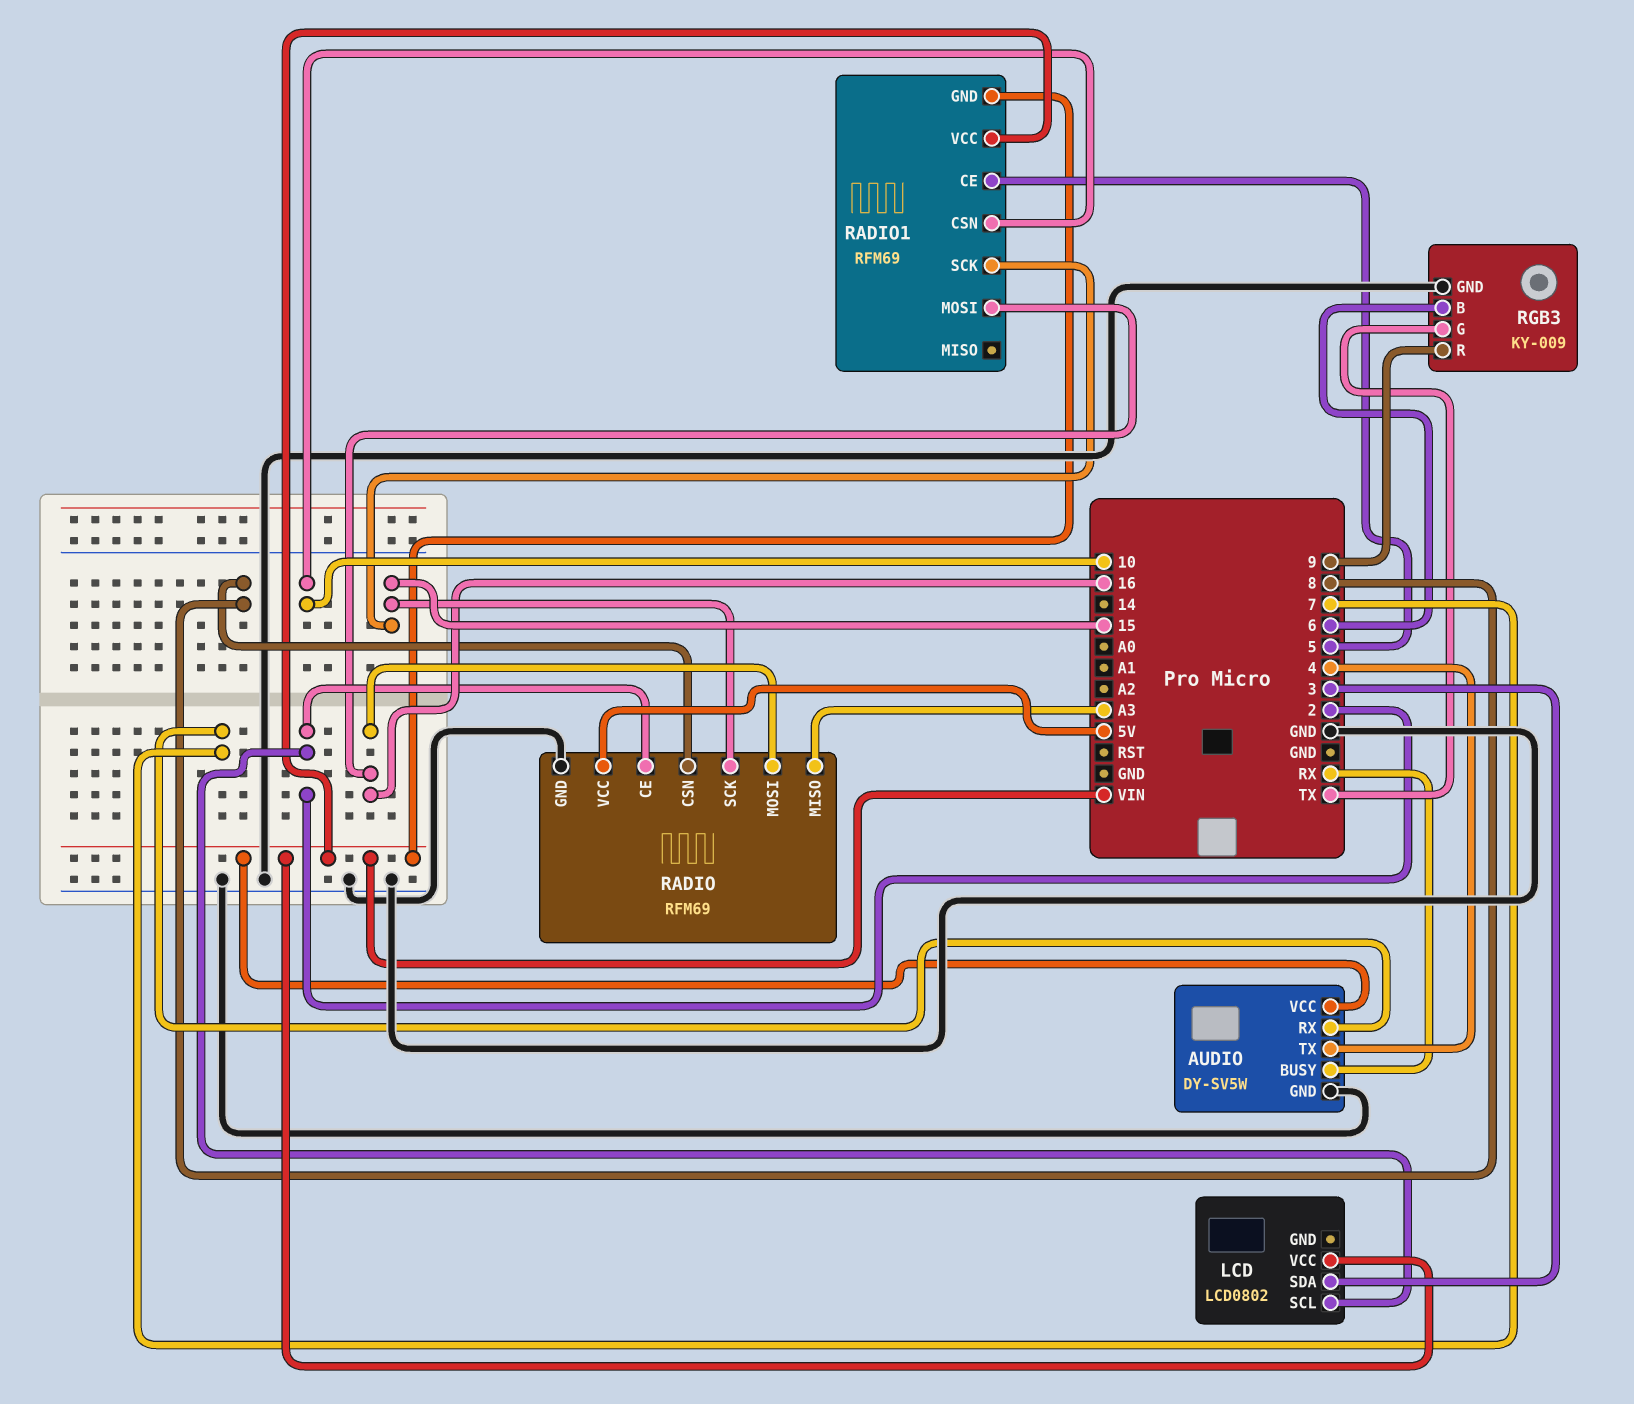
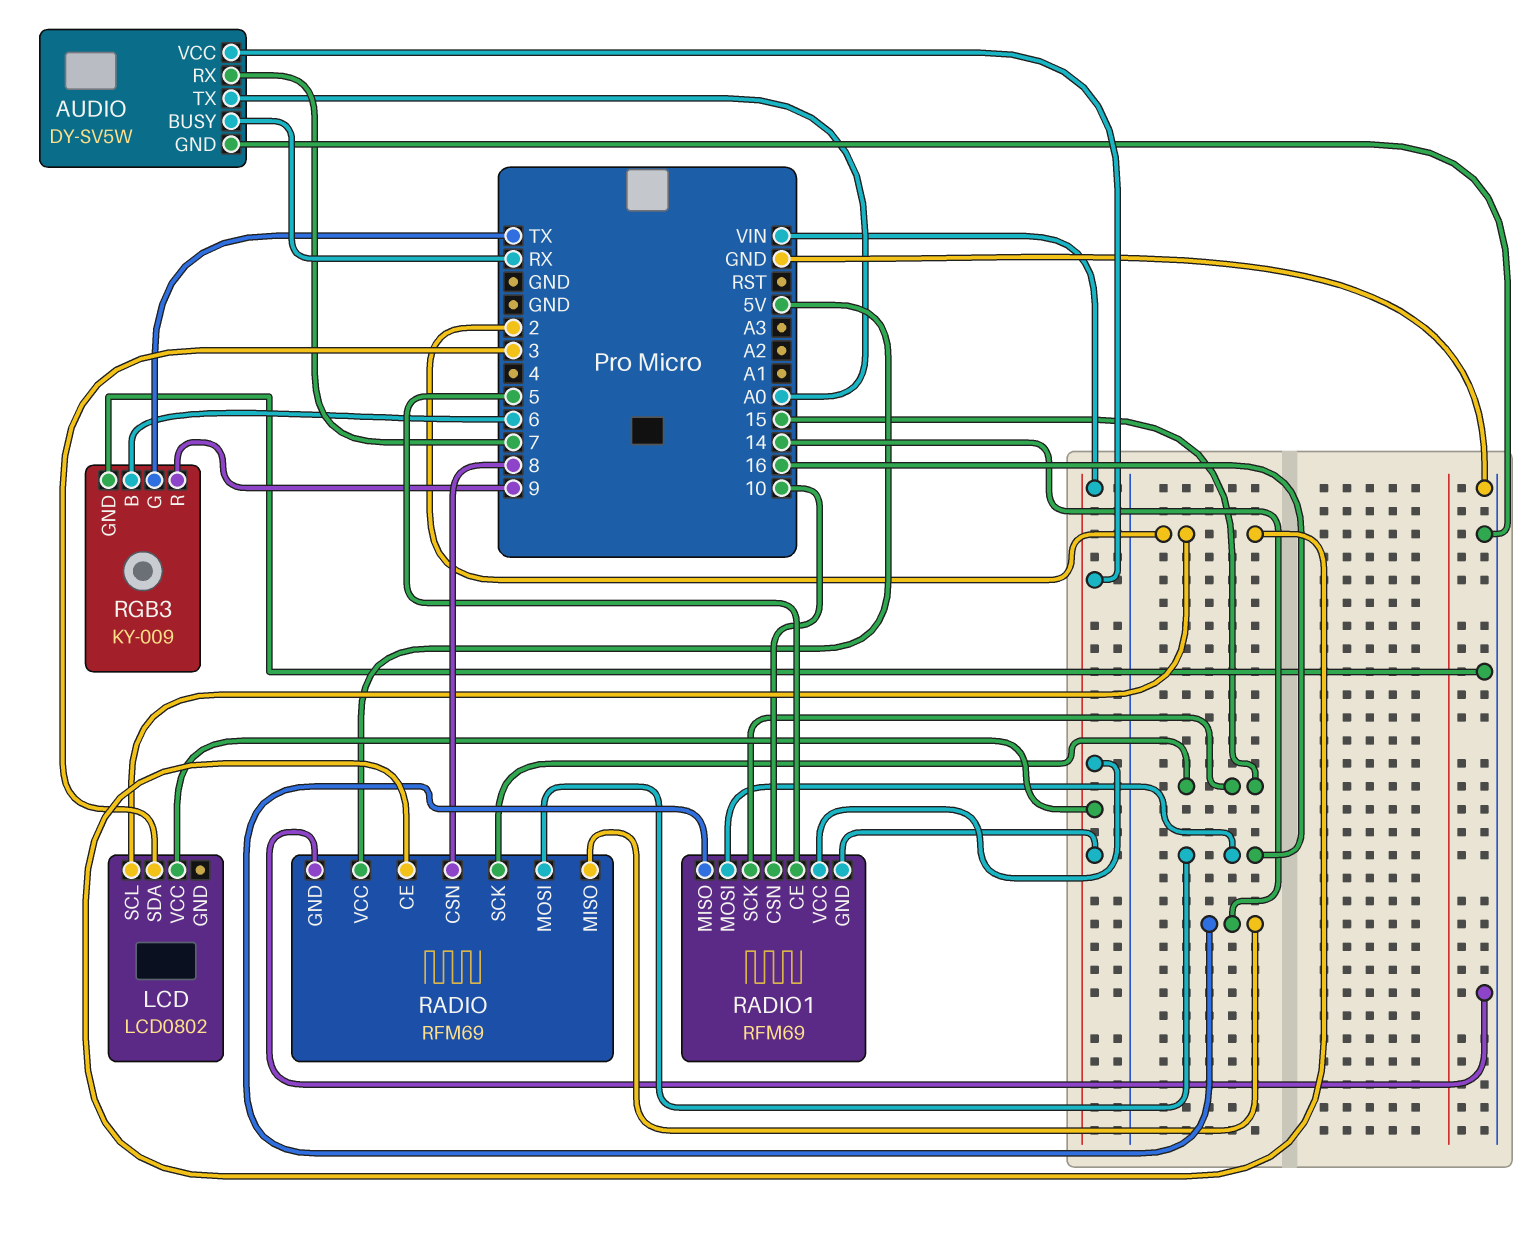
AUDIO pin TX: 4 -> A0
RADIO pin MISO: A3 -> 14
RADIO1 pin MISO: none -> 14

